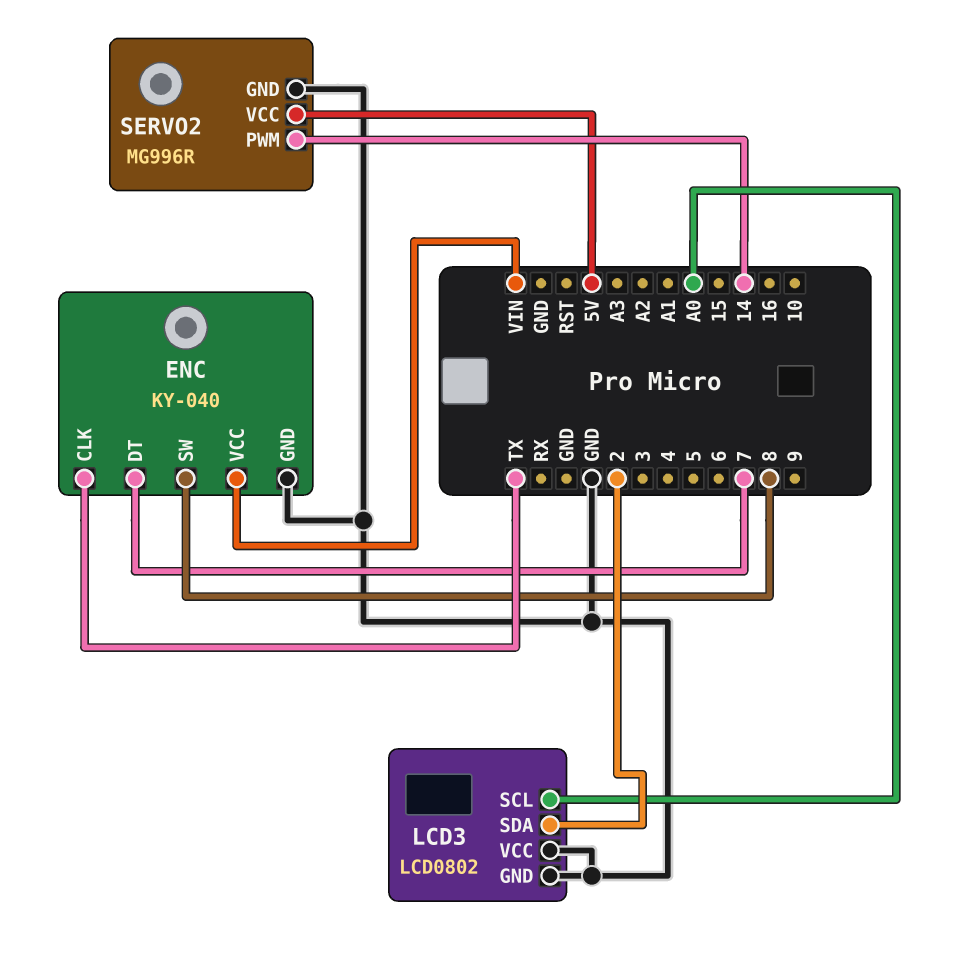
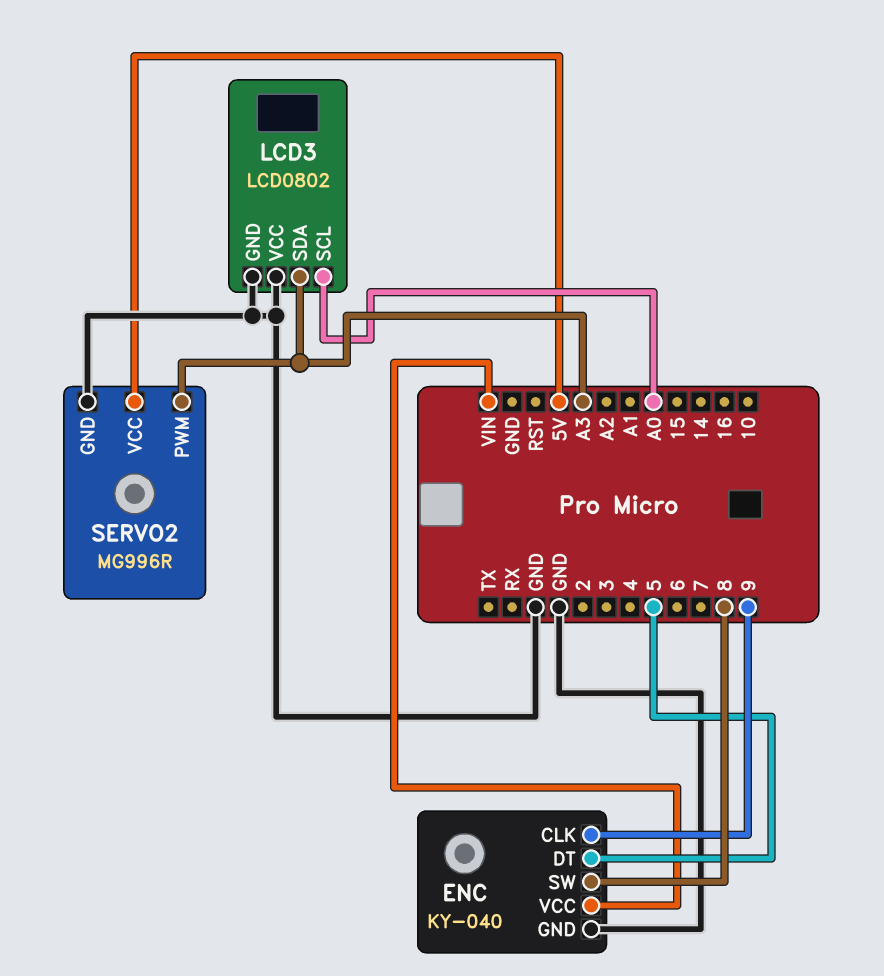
ENC pin CLK: TX -> 9
ENC pin DT: 7 -> 5
LCD3 pin SDA: 2 -> A3
SERVO2 pin PWM: 14 -> A3

